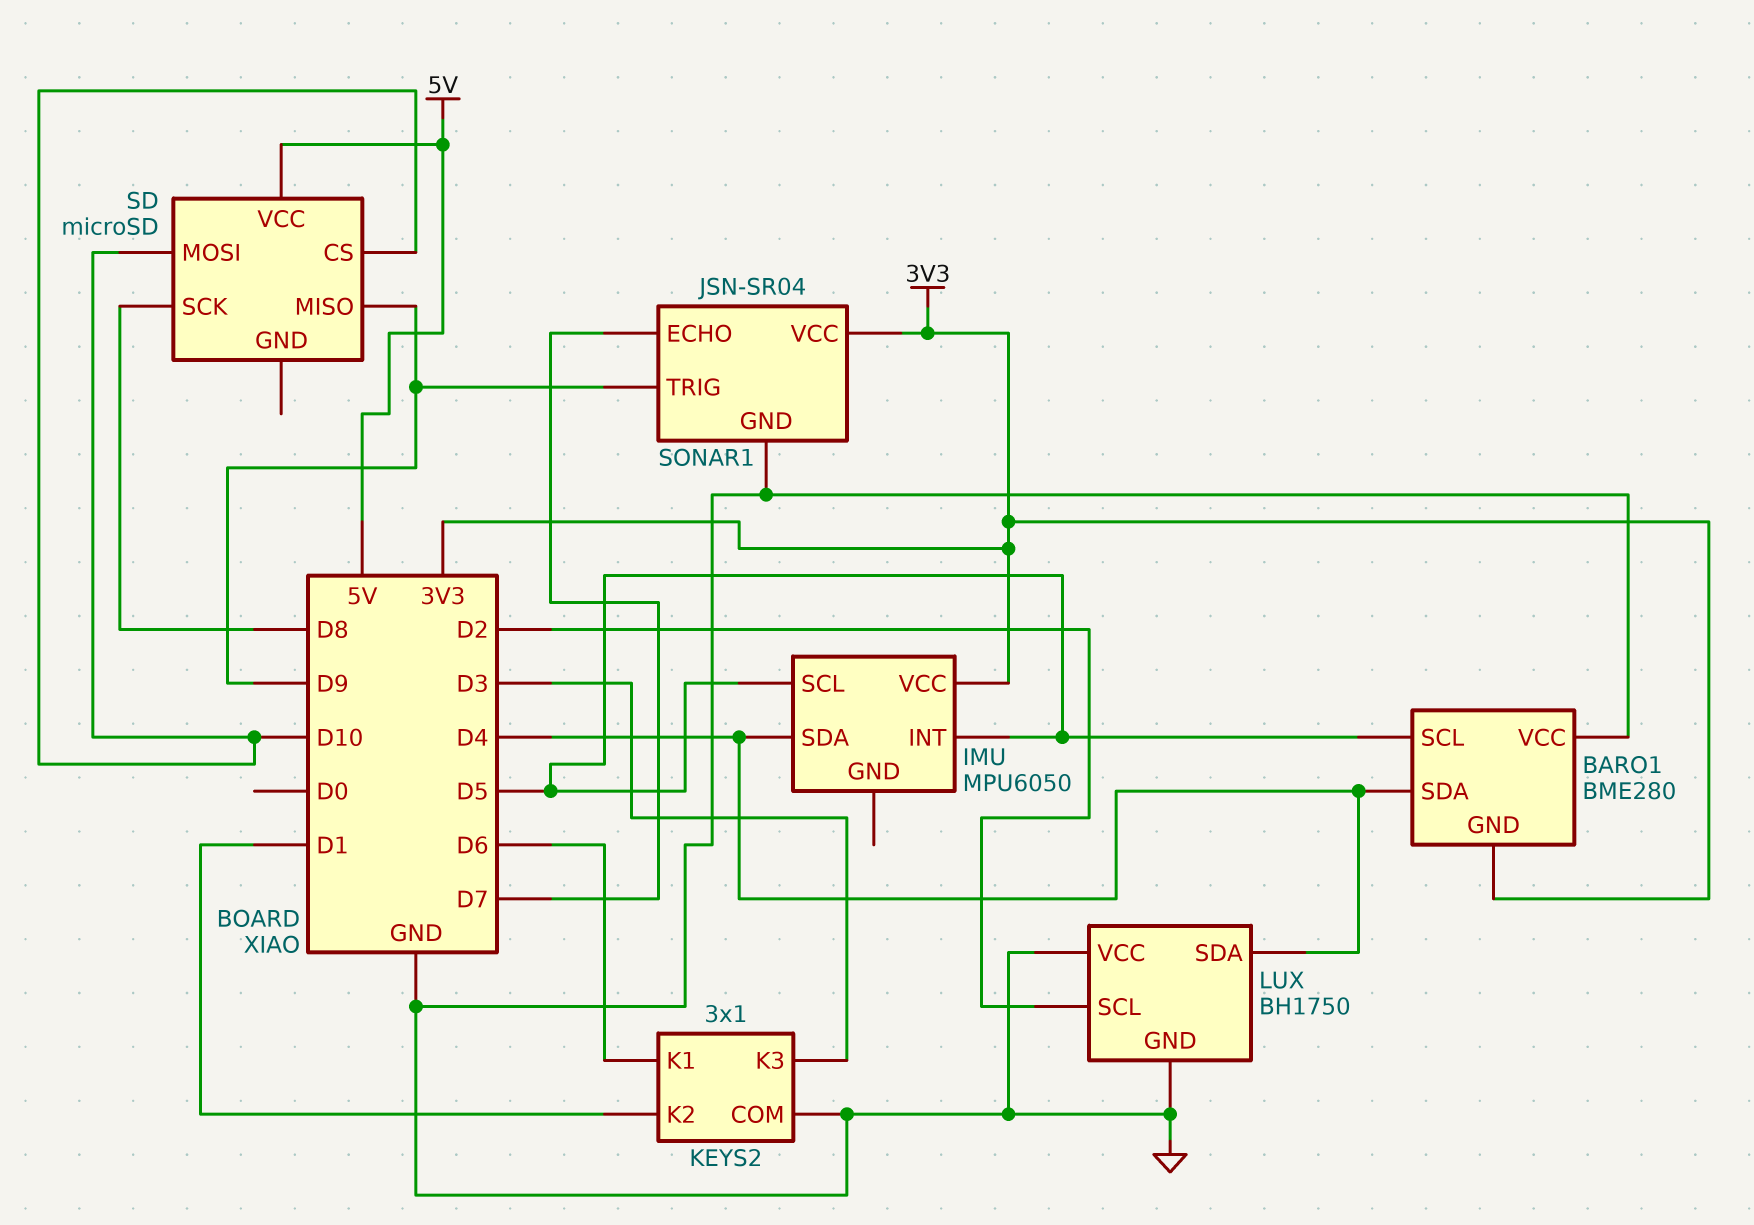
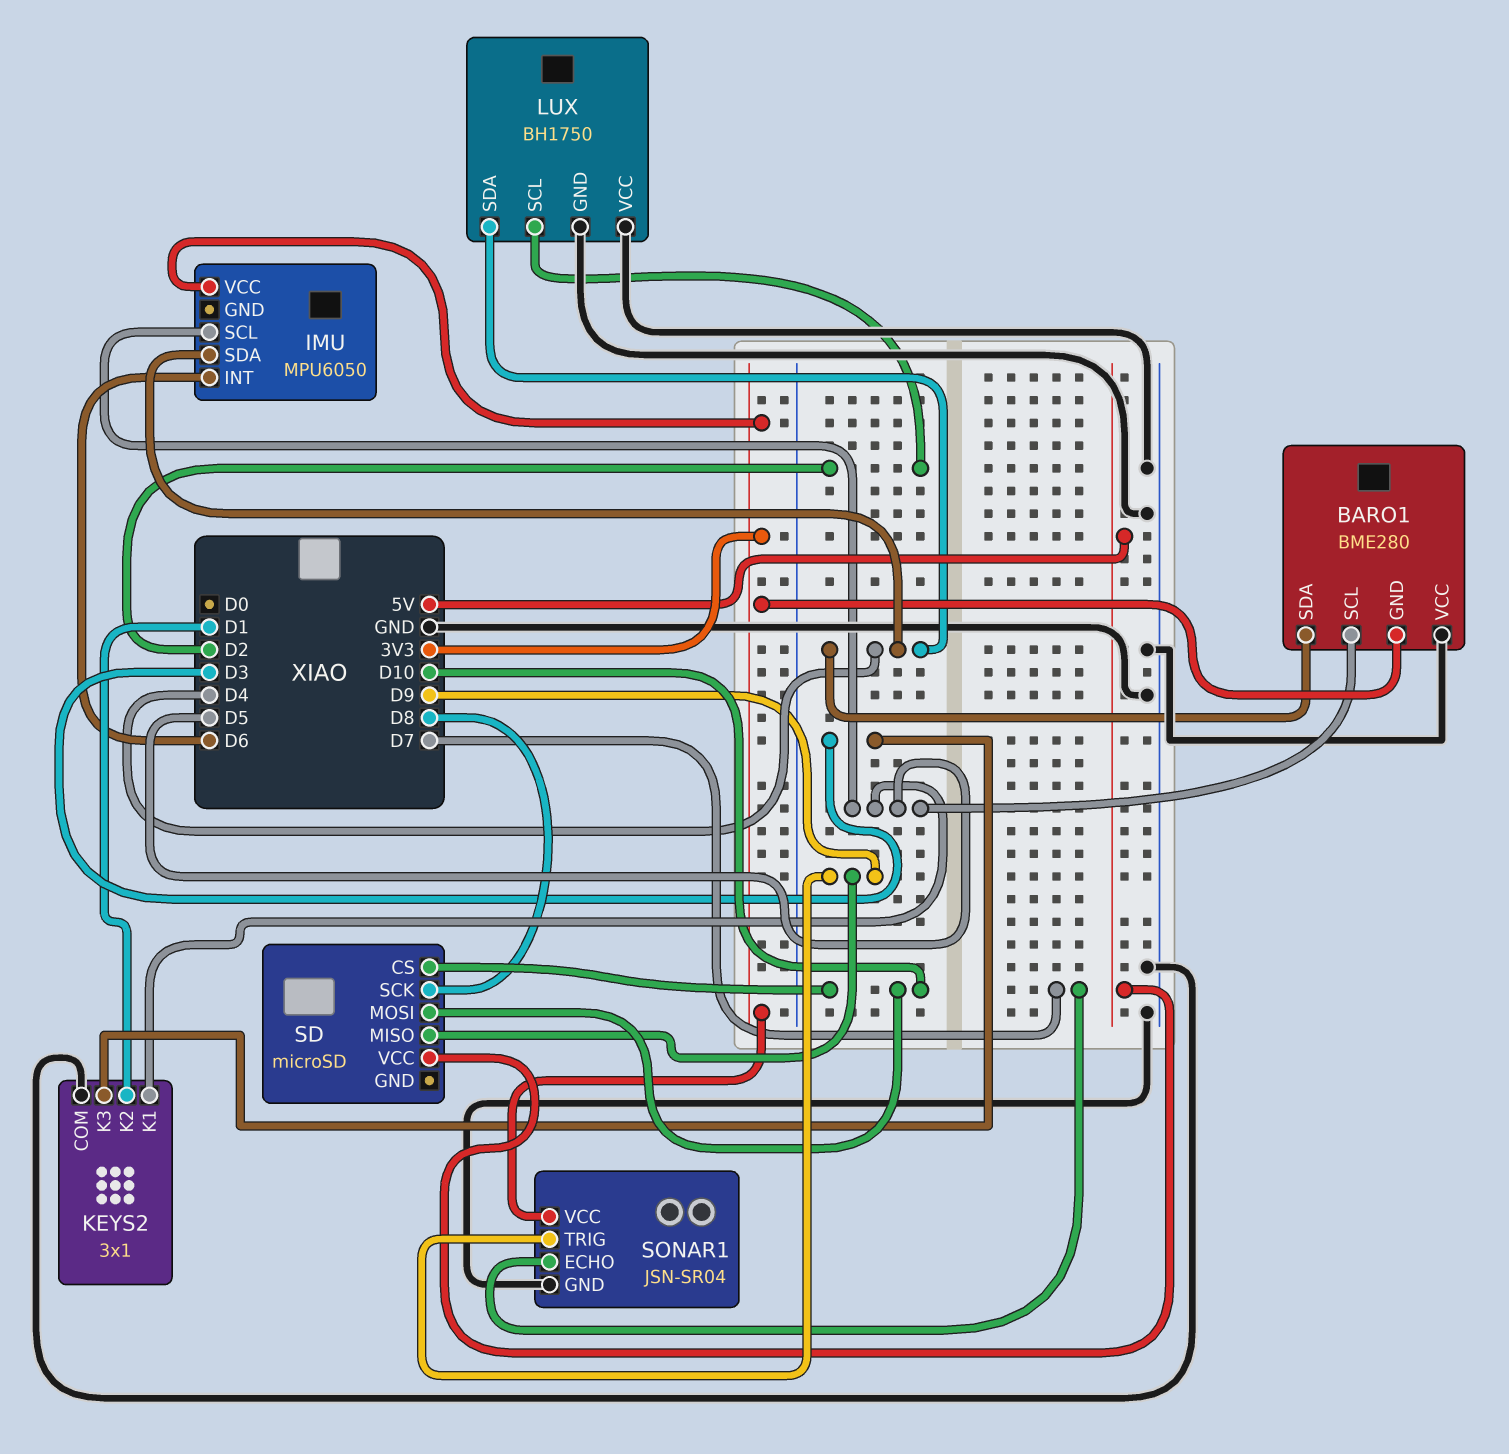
IMU pin INT: D5 -> D6
KEYS2 pin K1: D6 -> D5

